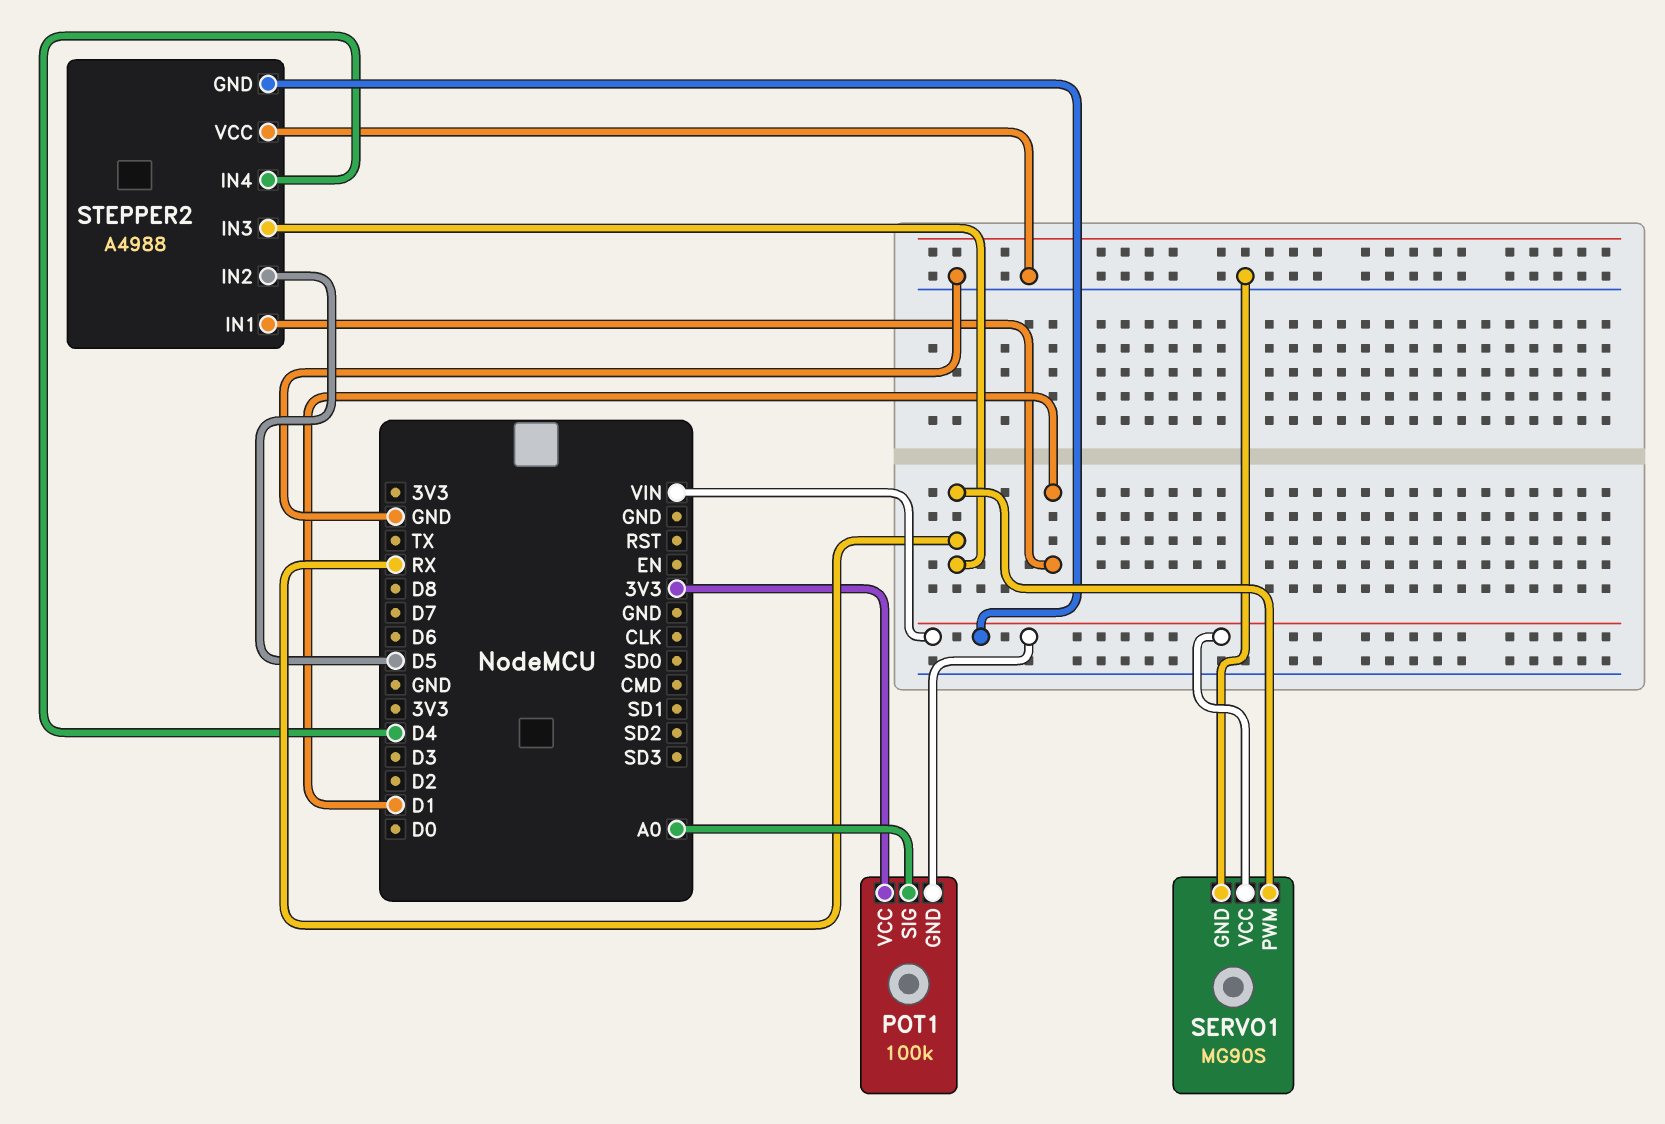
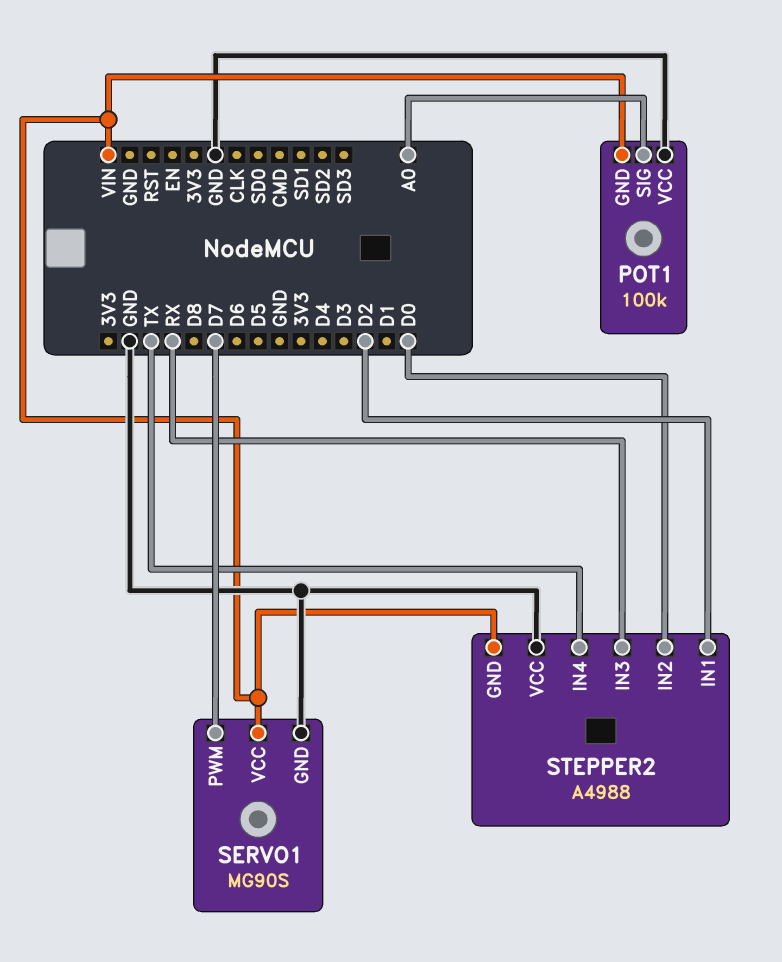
POT1 pin VCC: 3V3 -> GND
SERVO1 pin PWM: RX -> D7
STEPPER2 pin IN1: D1 -> D2
STEPPER2 pin IN2: D5 -> D0
STEPPER2 pin IN4: D4 -> TX

